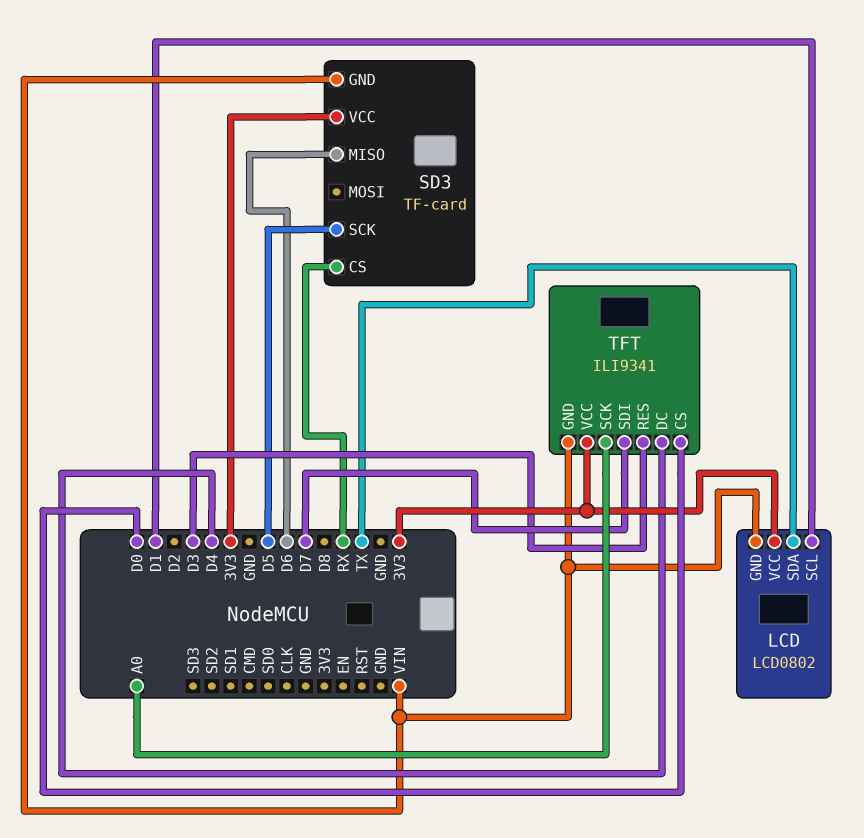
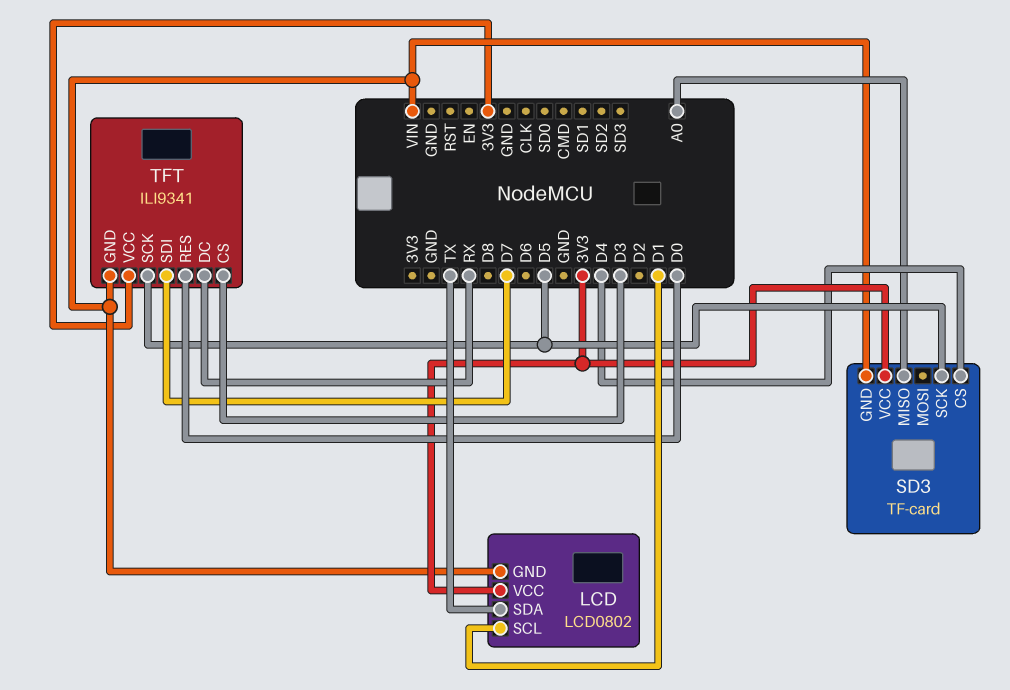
SD3 pin CS: RX -> D4
SD3 pin MISO: D6 -> A0
TFT pin CS: D0 -> D3
TFT pin DC: D4 -> RX
TFT pin RES: D3 -> D0
TFT pin SCK: A0 -> D5

